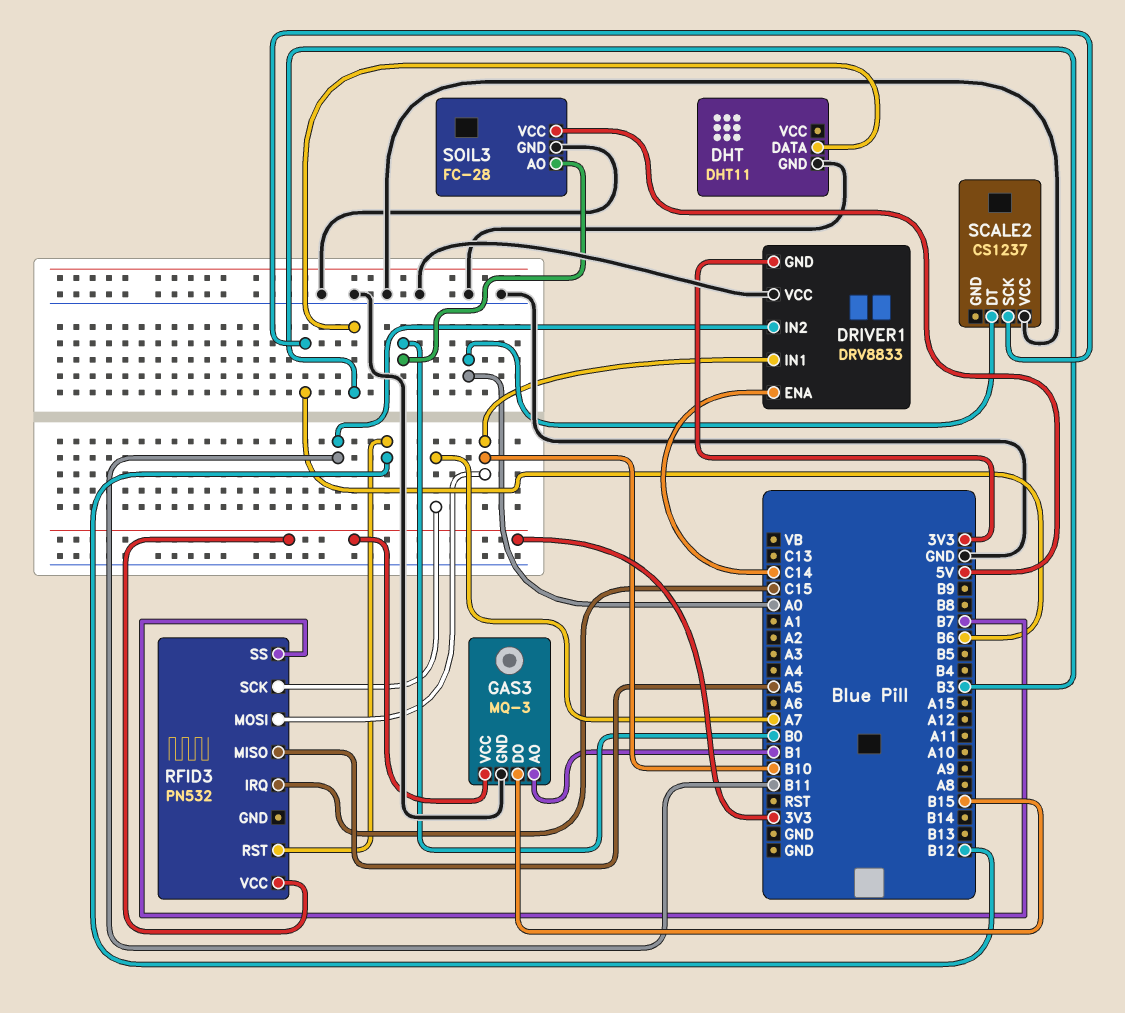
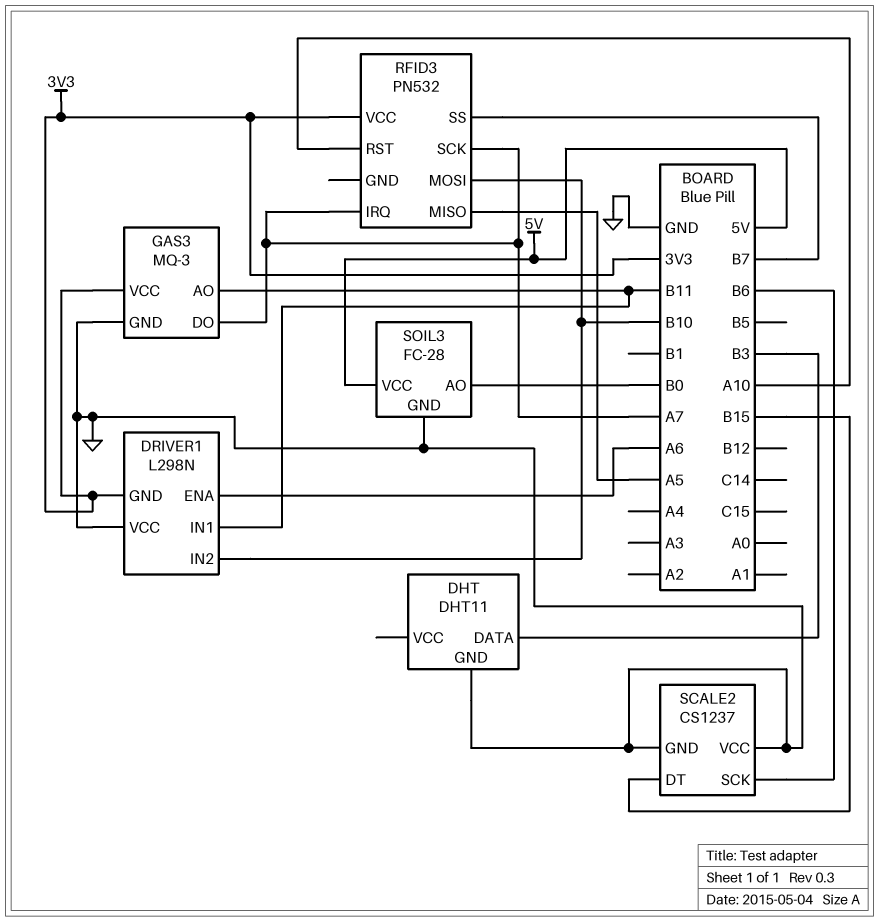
DRIVER1: DRV8833 -> L298N
DRIVER1 pin ENA: C14 -> A6
DRIVER1 pin IN1: B10 -> B11
DRIVER1 pin IN2: B11 -> B10
GAS3 pin AO: B1 -> B11
GAS3 pin DO: B15 -> A7
RFID3 pin IRQ: C15 -> A7
RFID3 pin RST: B12 -> A10
SCALE2 pin DT: A0 -> B15
SCALE2 pin GND: none -> GND

